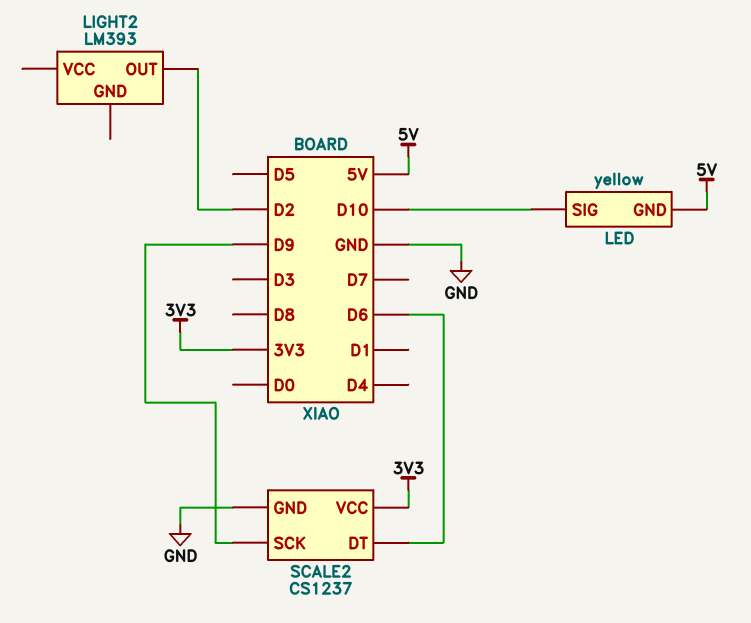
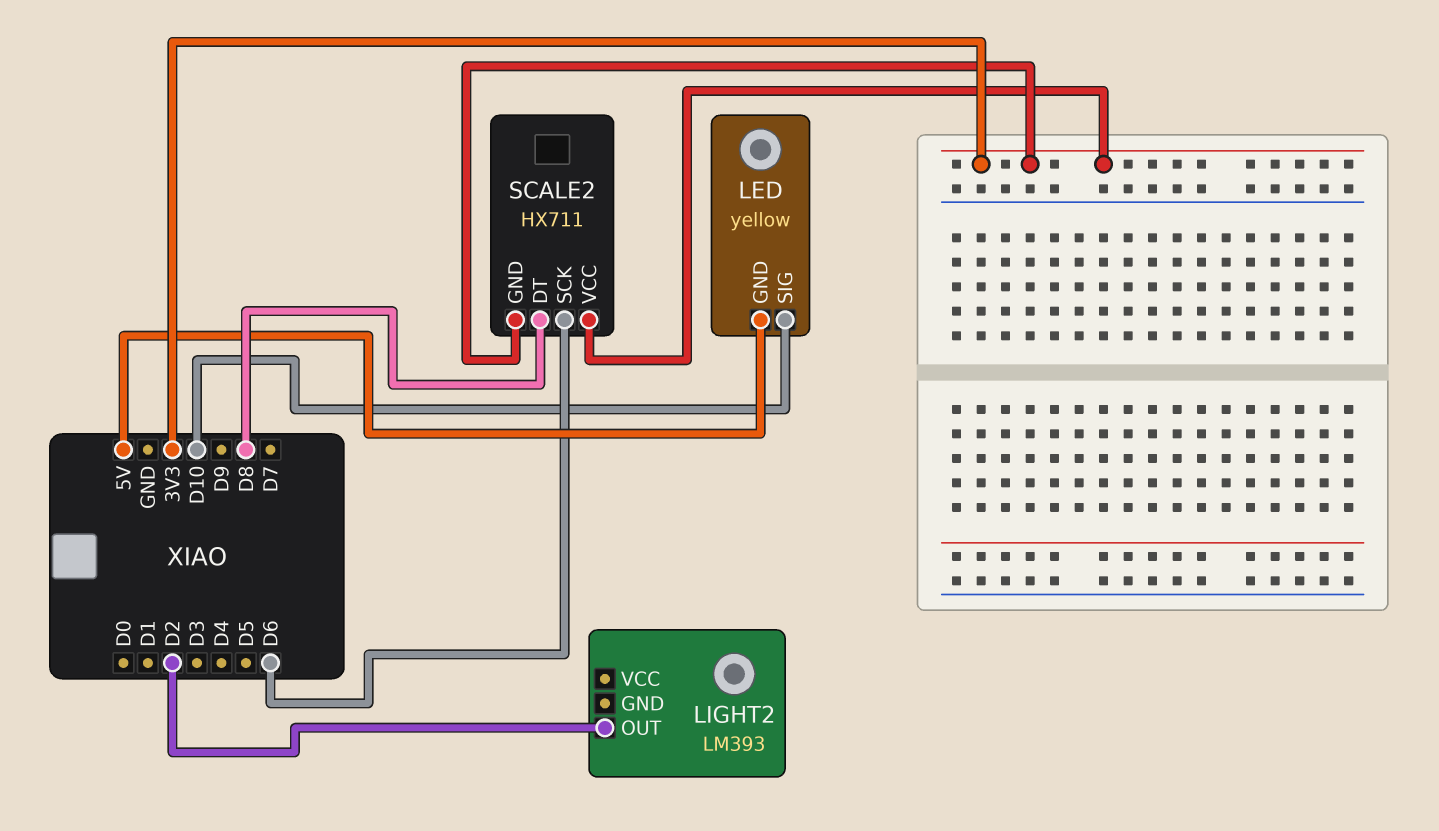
SCALE2: CS1237 -> HX711
SCALE2 pin DT: D6 -> D8
SCALE2 pin GND: GND -> 3V3
SCALE2 pin SCK: D9 -> D6

